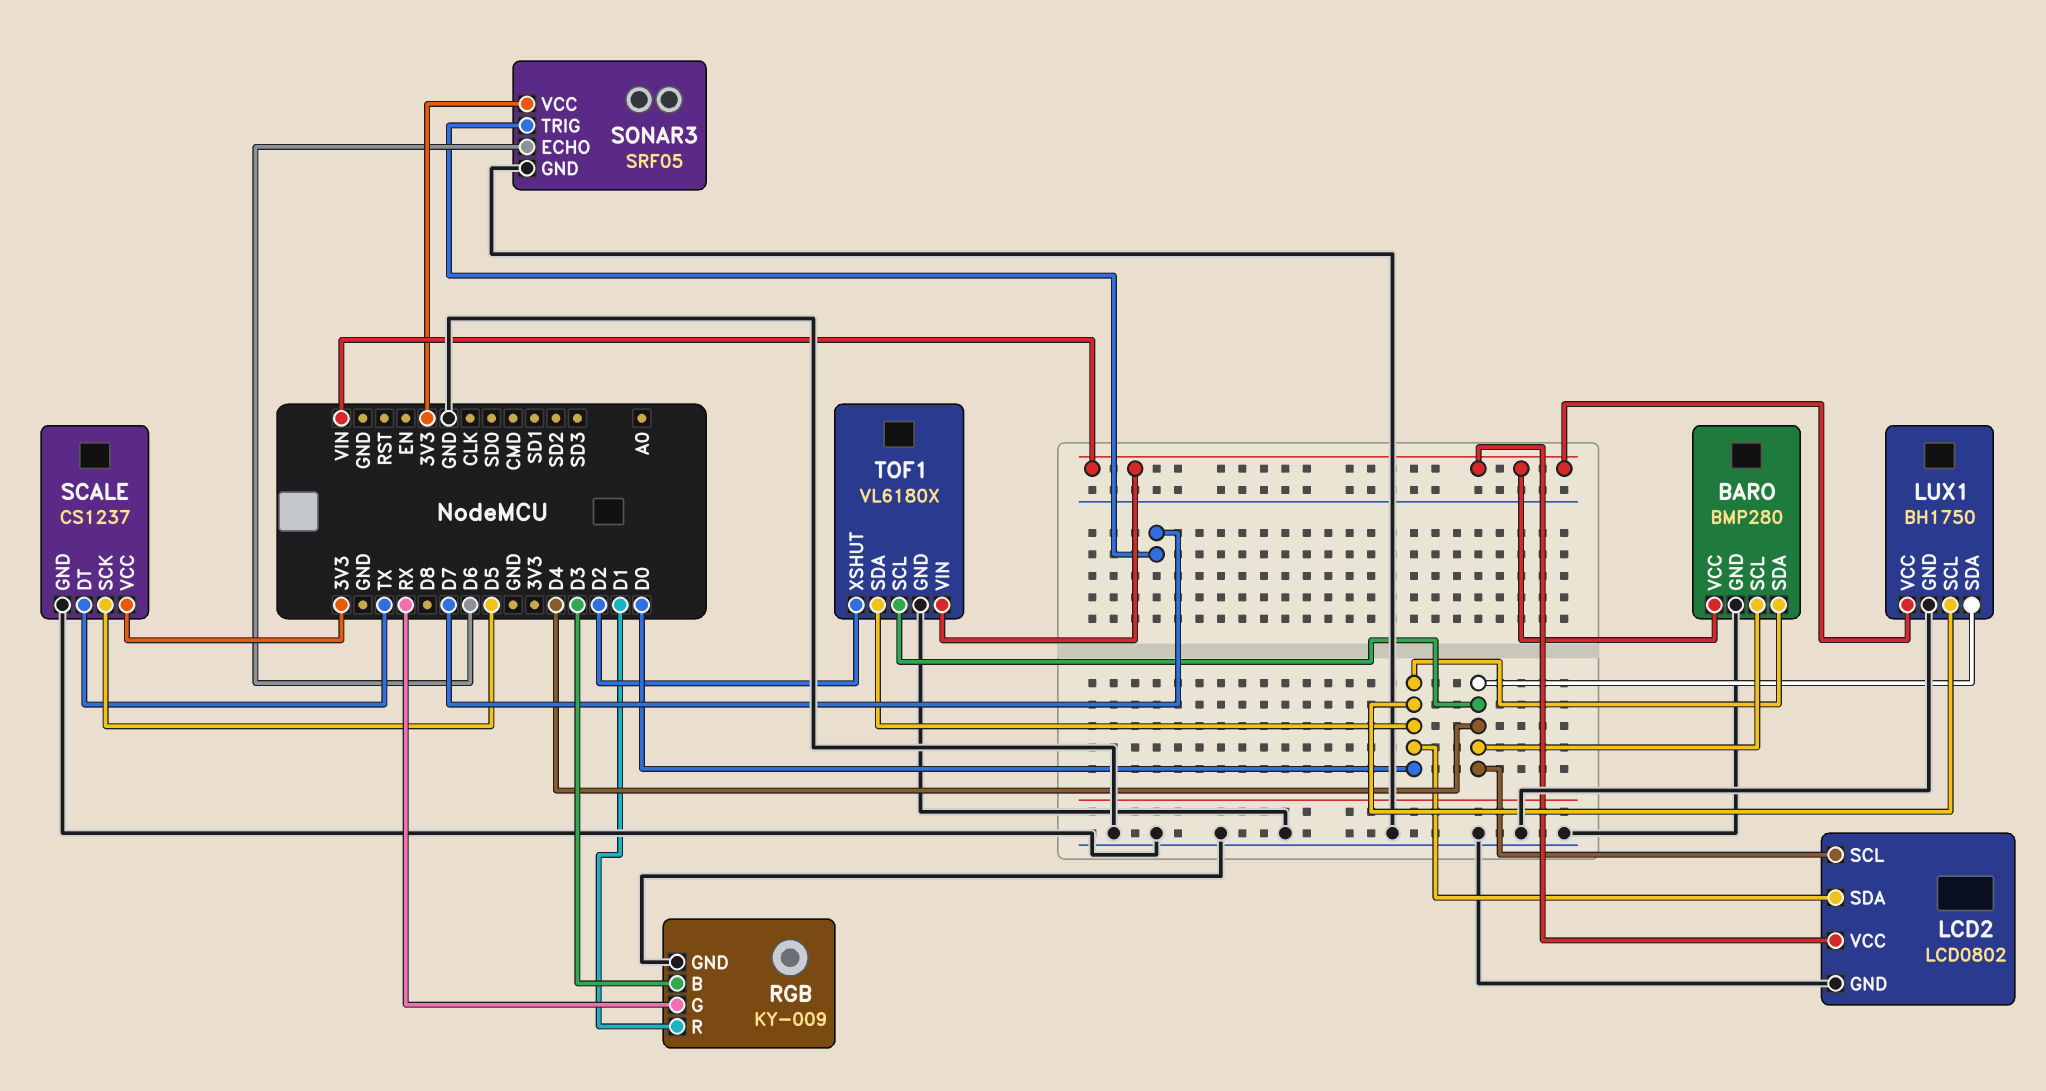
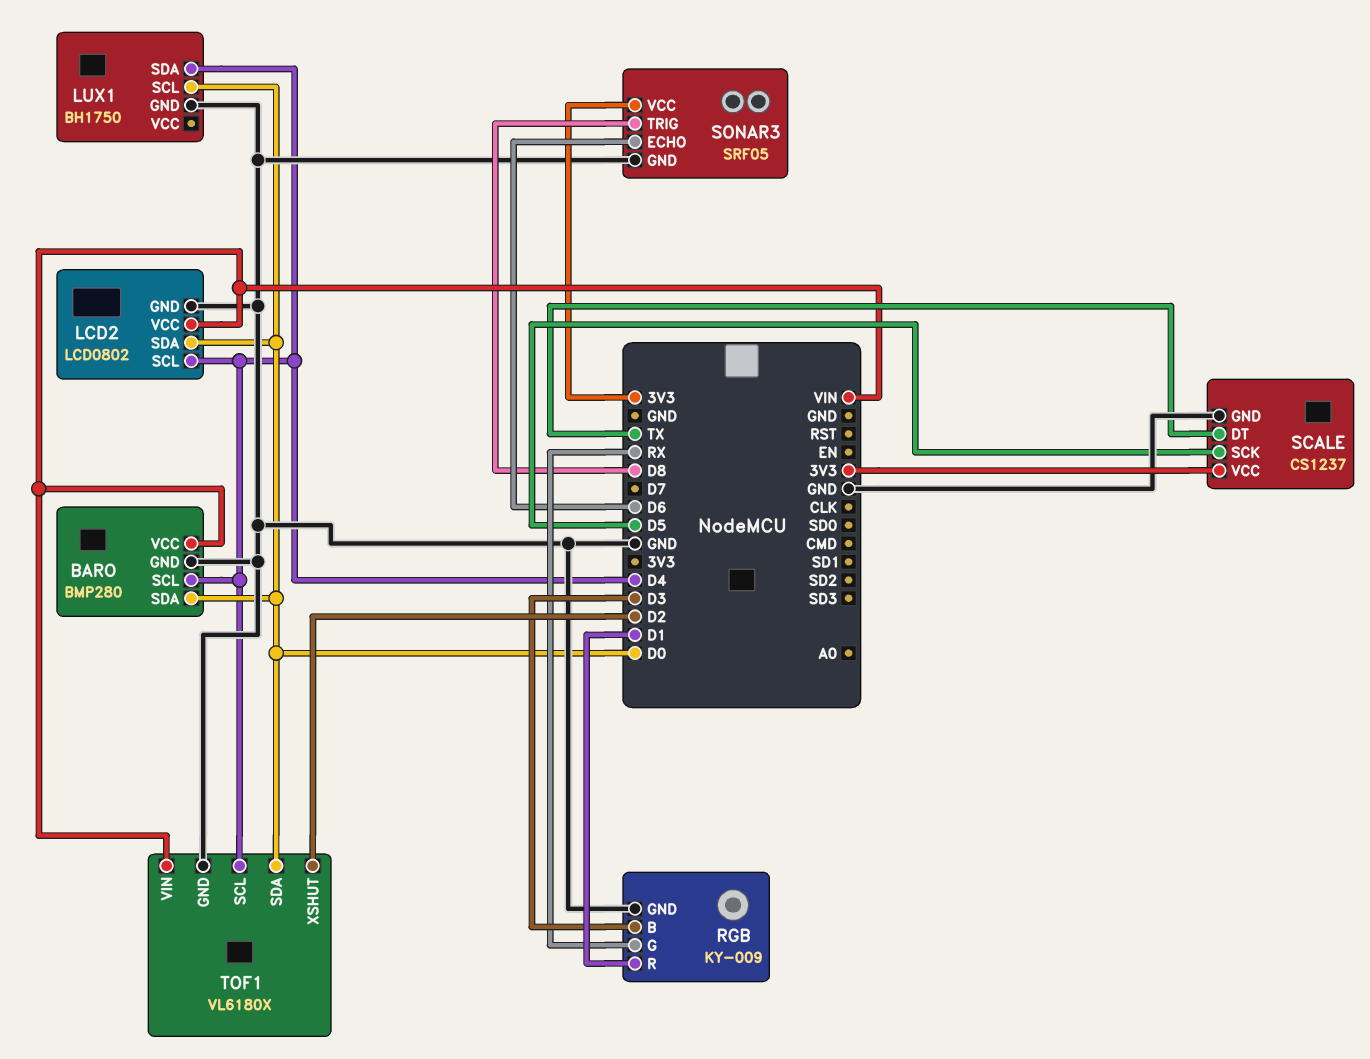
LUX1 pin VCC: VIN -> none
SONAR3 pin TRIG: D7 -> D8

